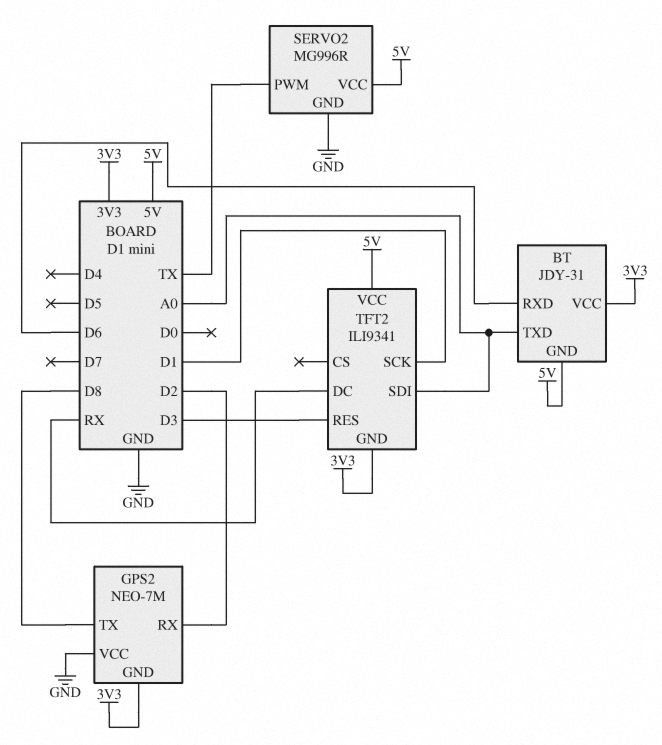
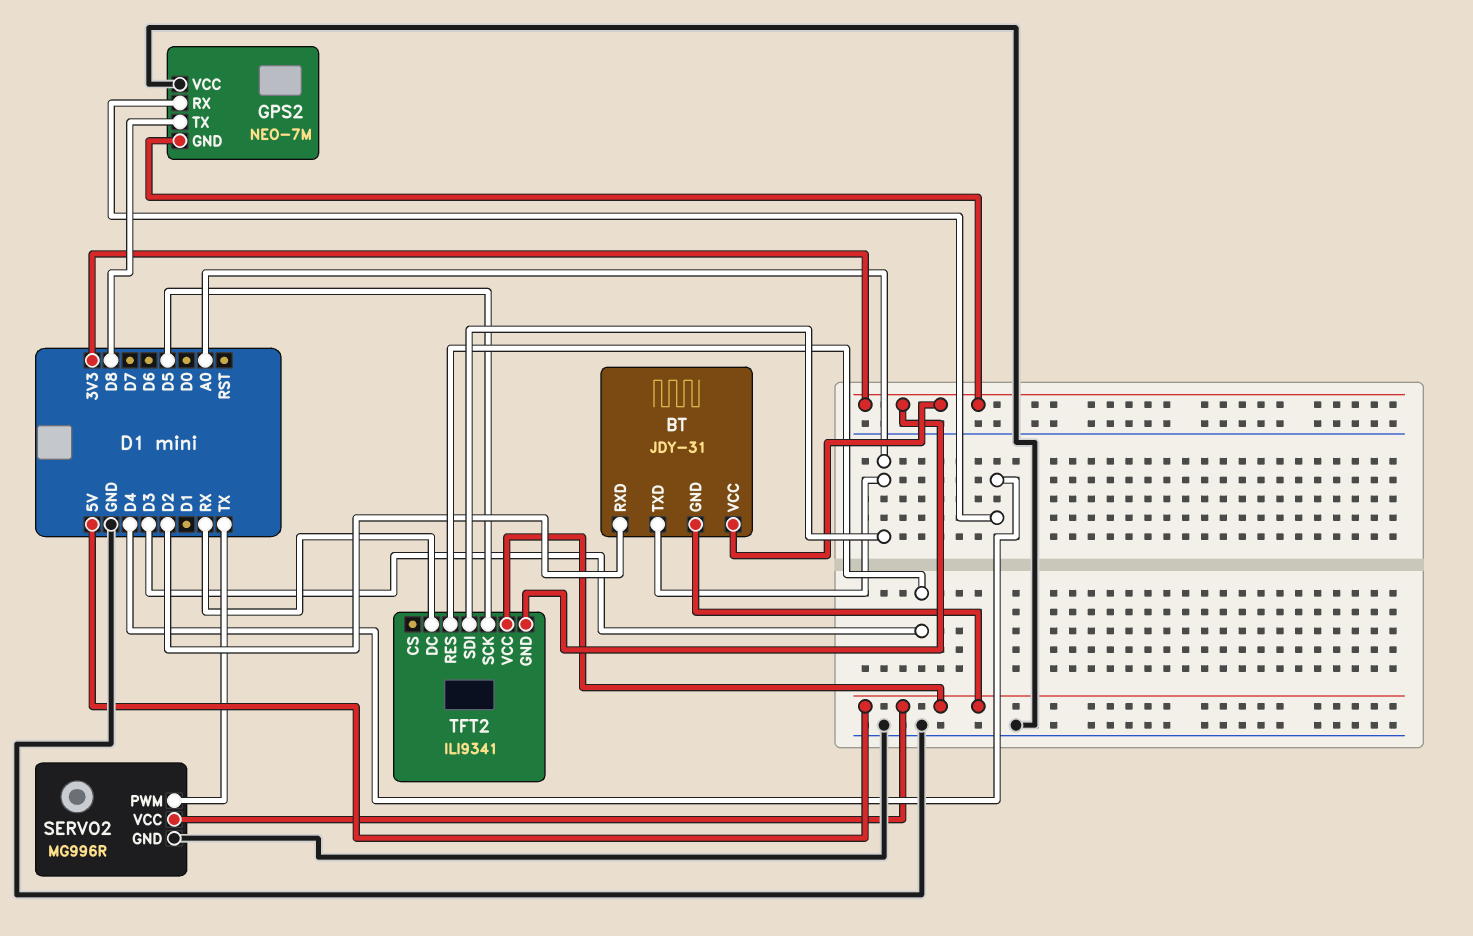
BT pin RXD: D6 -> D2
GPS2 pin RX: D2 -> D4
TFT2 pin SCK: D1 -> D5

